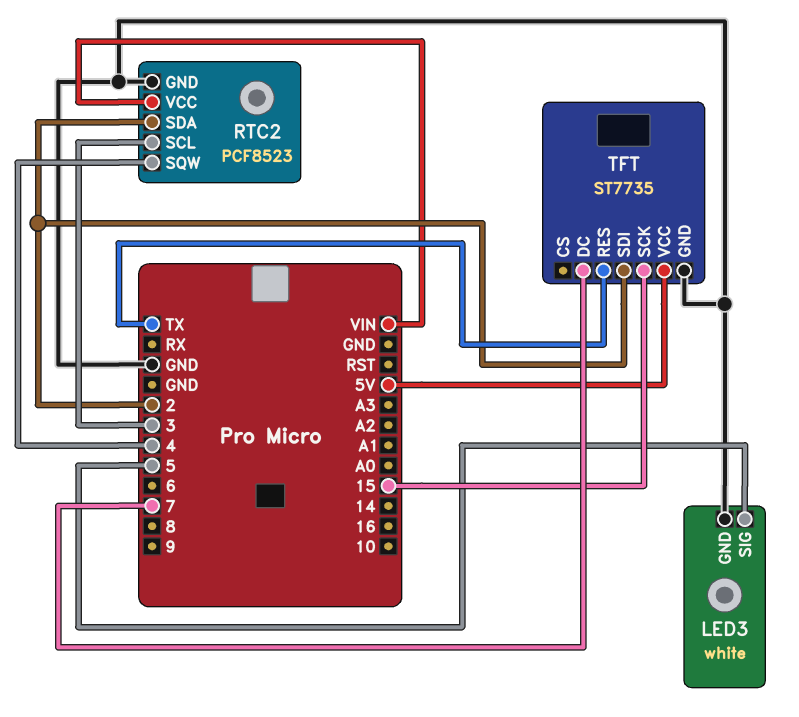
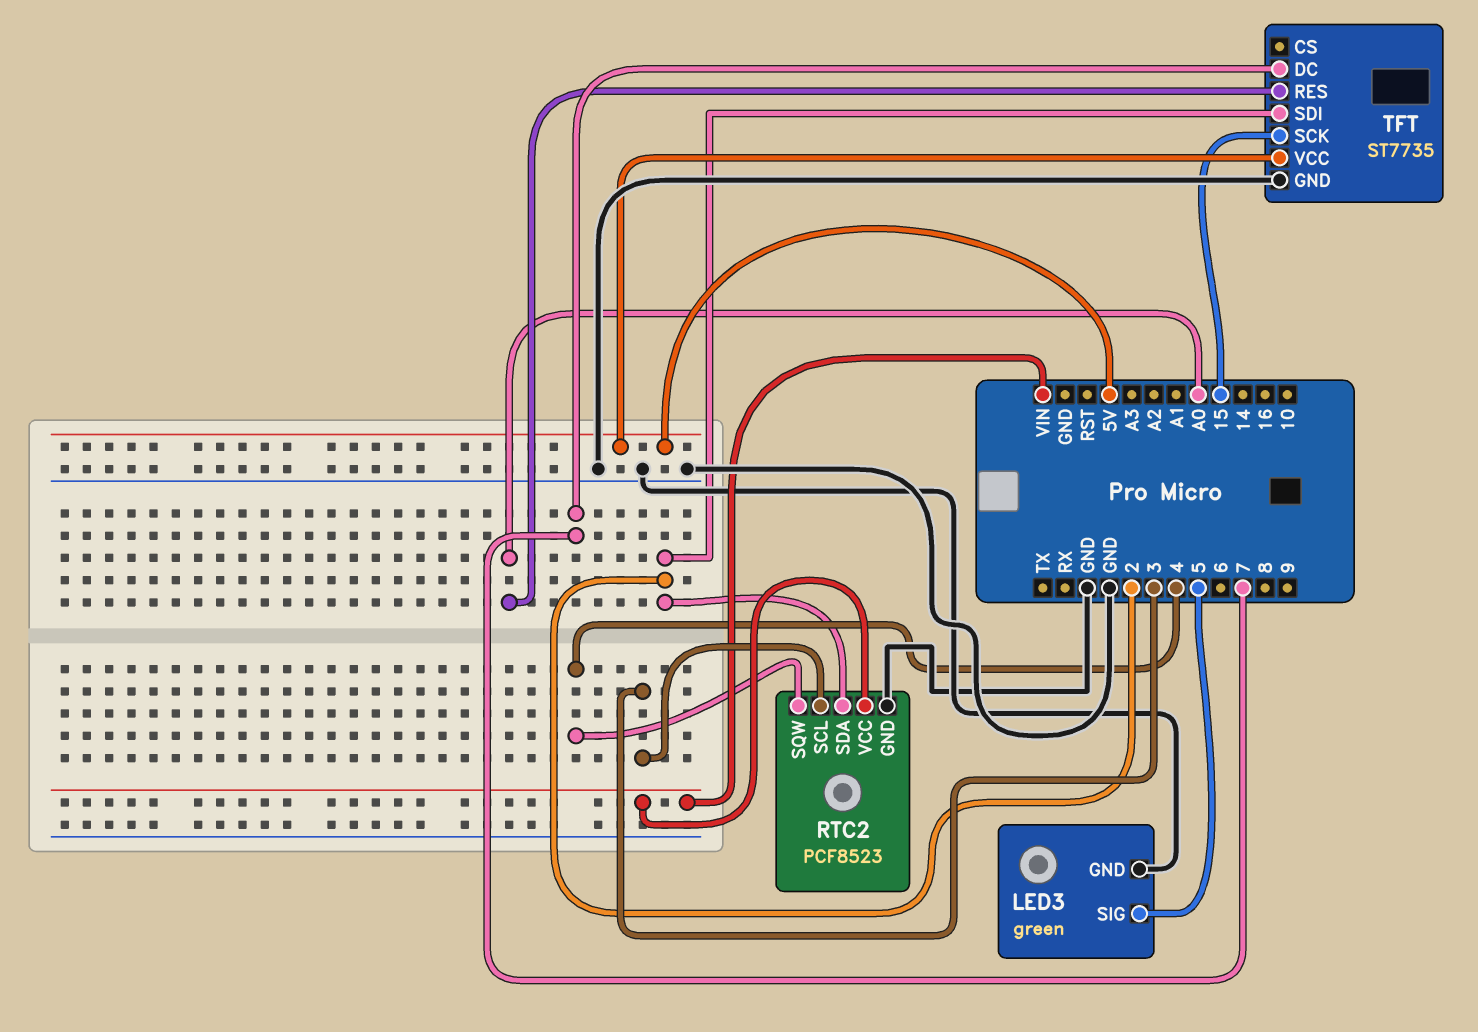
LED3: white -> green
TFT pin RES: TX -> A0

